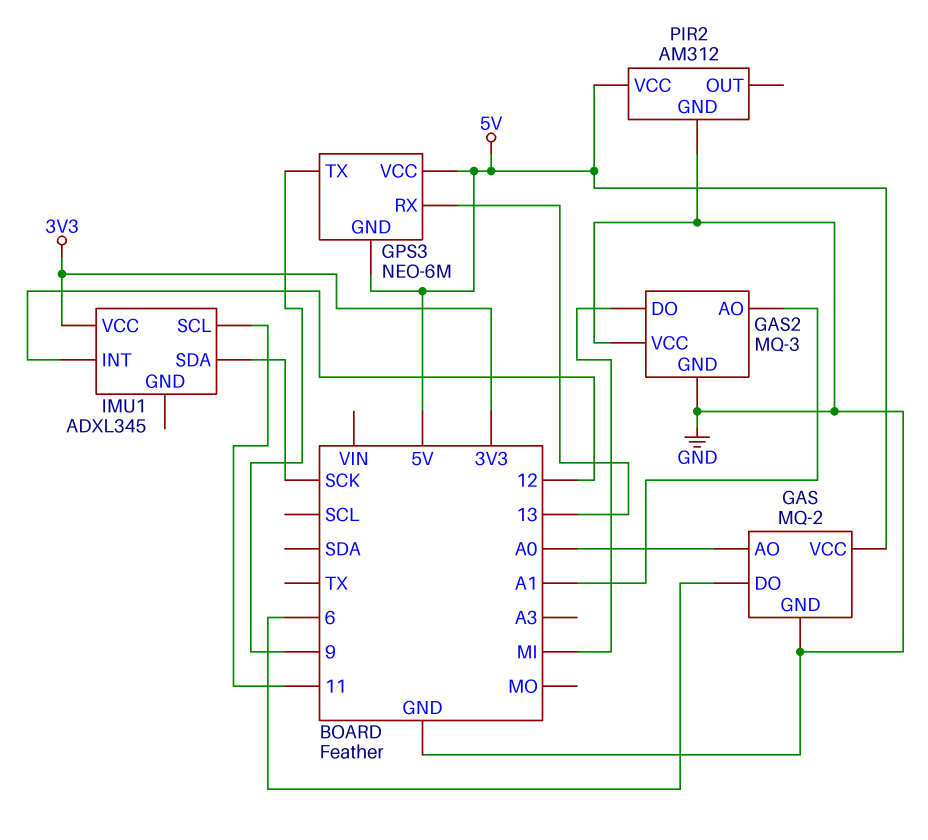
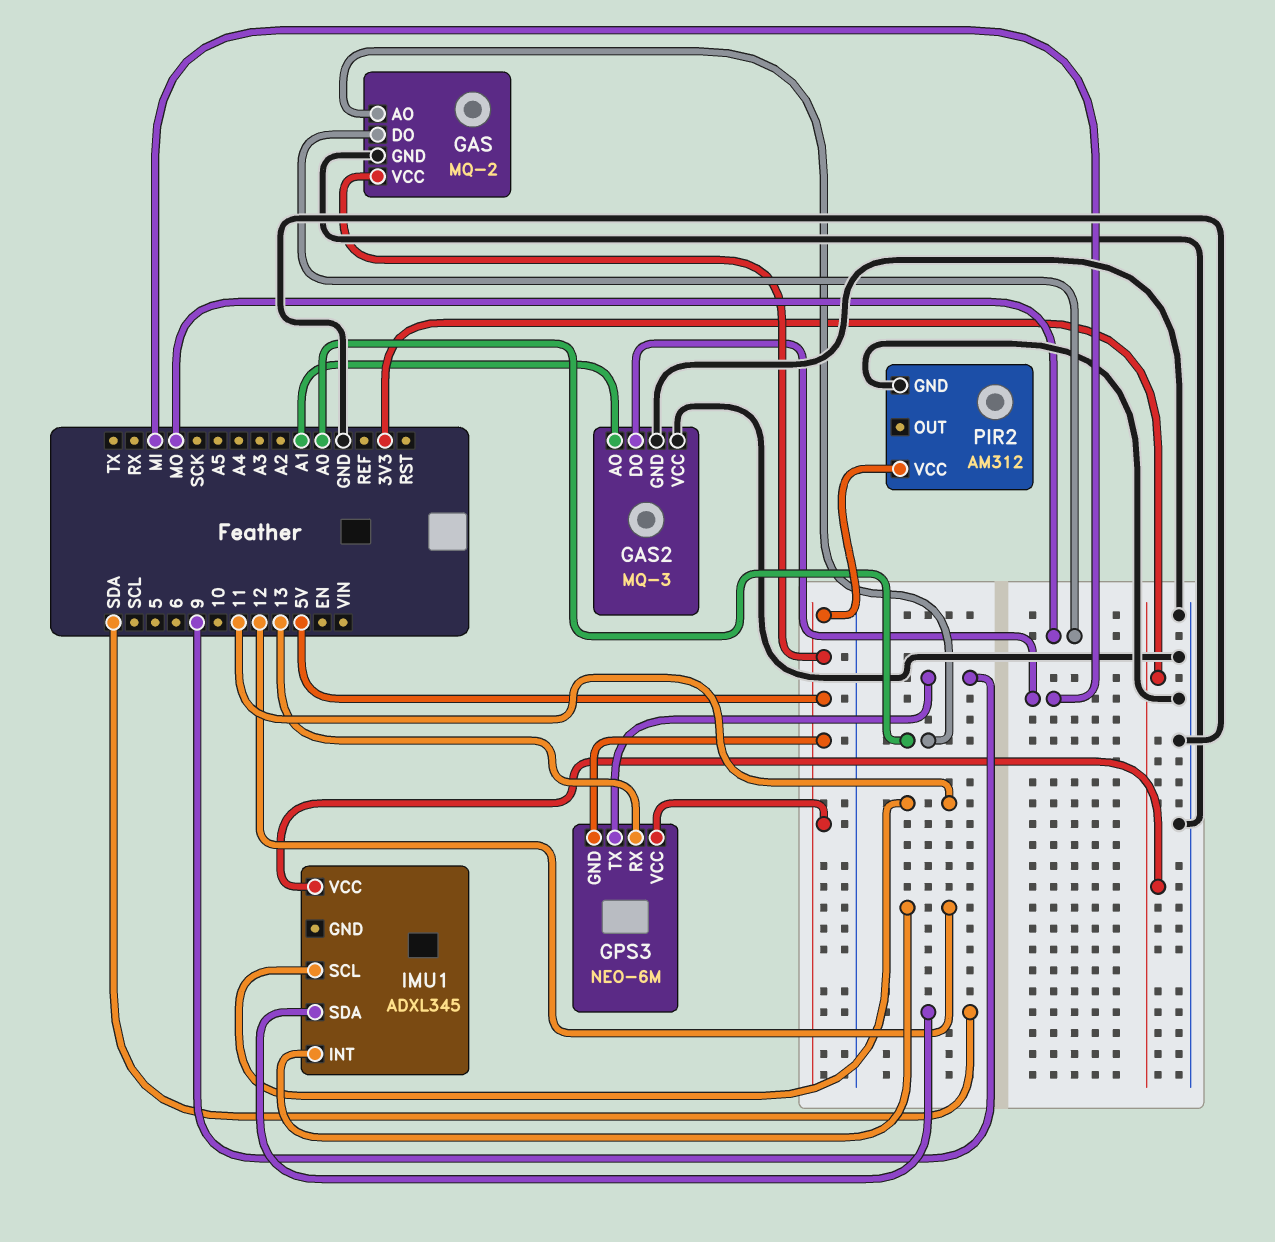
GAS pin DO: 6 -> MO
IMU1 pin SDA: SCK -> SDA

